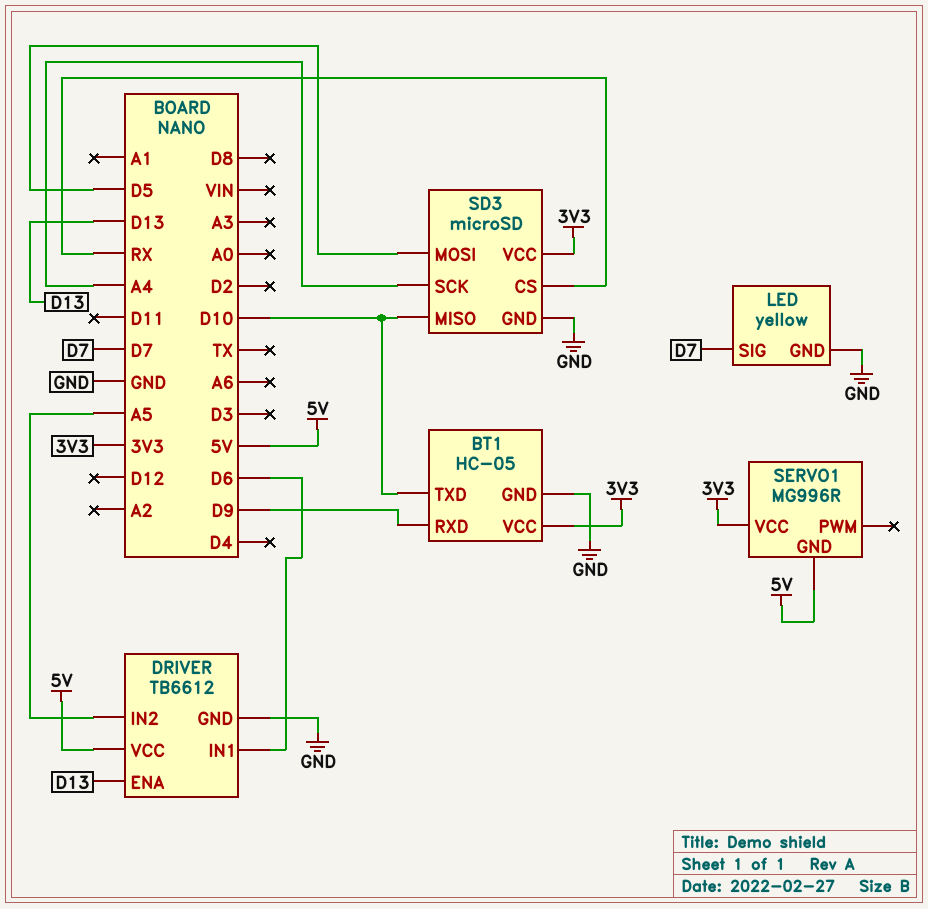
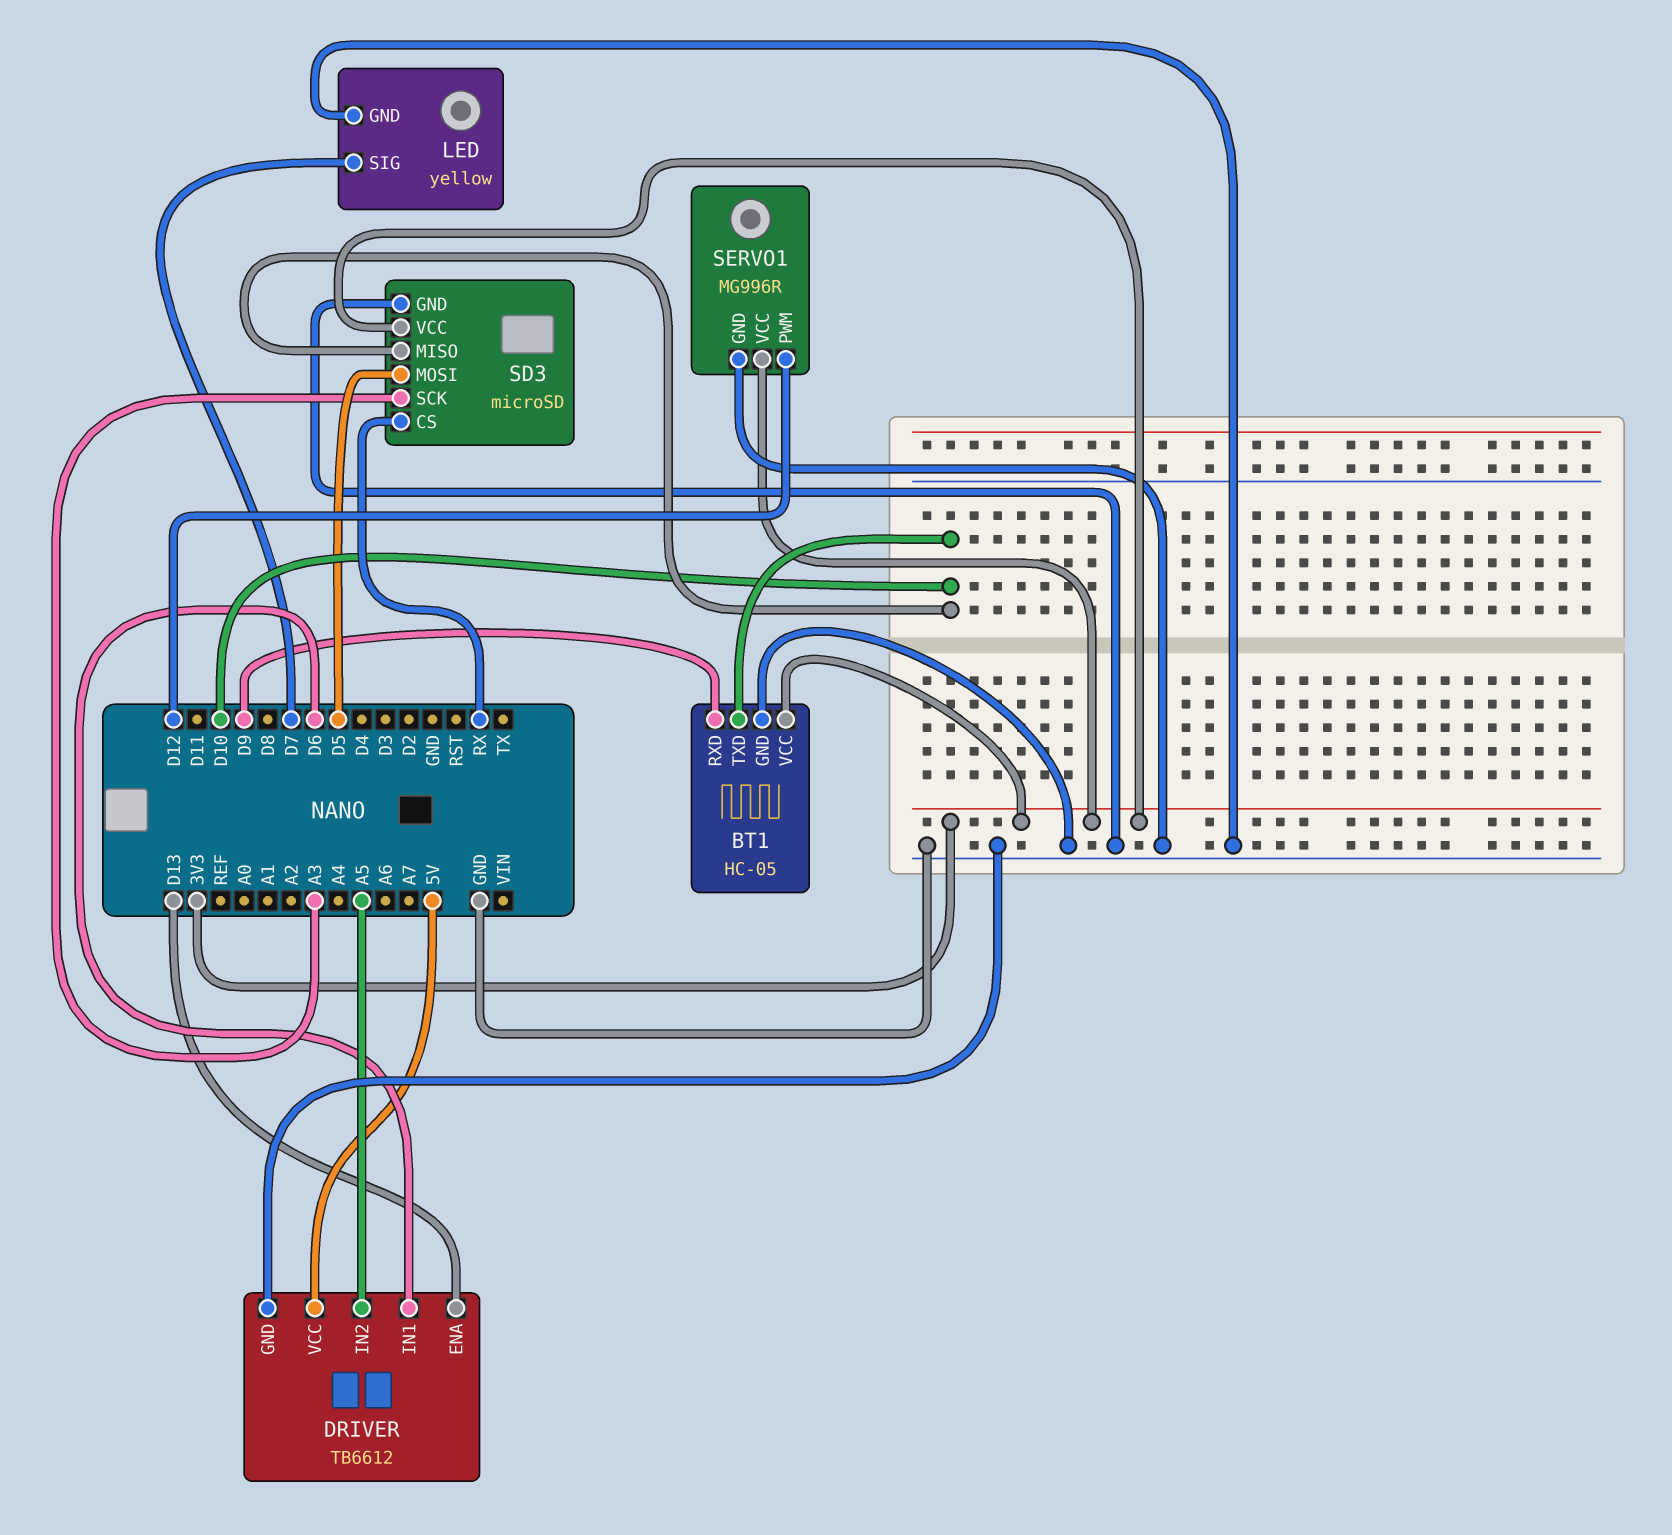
SD3 pin SCK: A4 -> A3
SERVO1 pin GND: 5V -> GND
SERVO1 pin PWM: none -> D12

